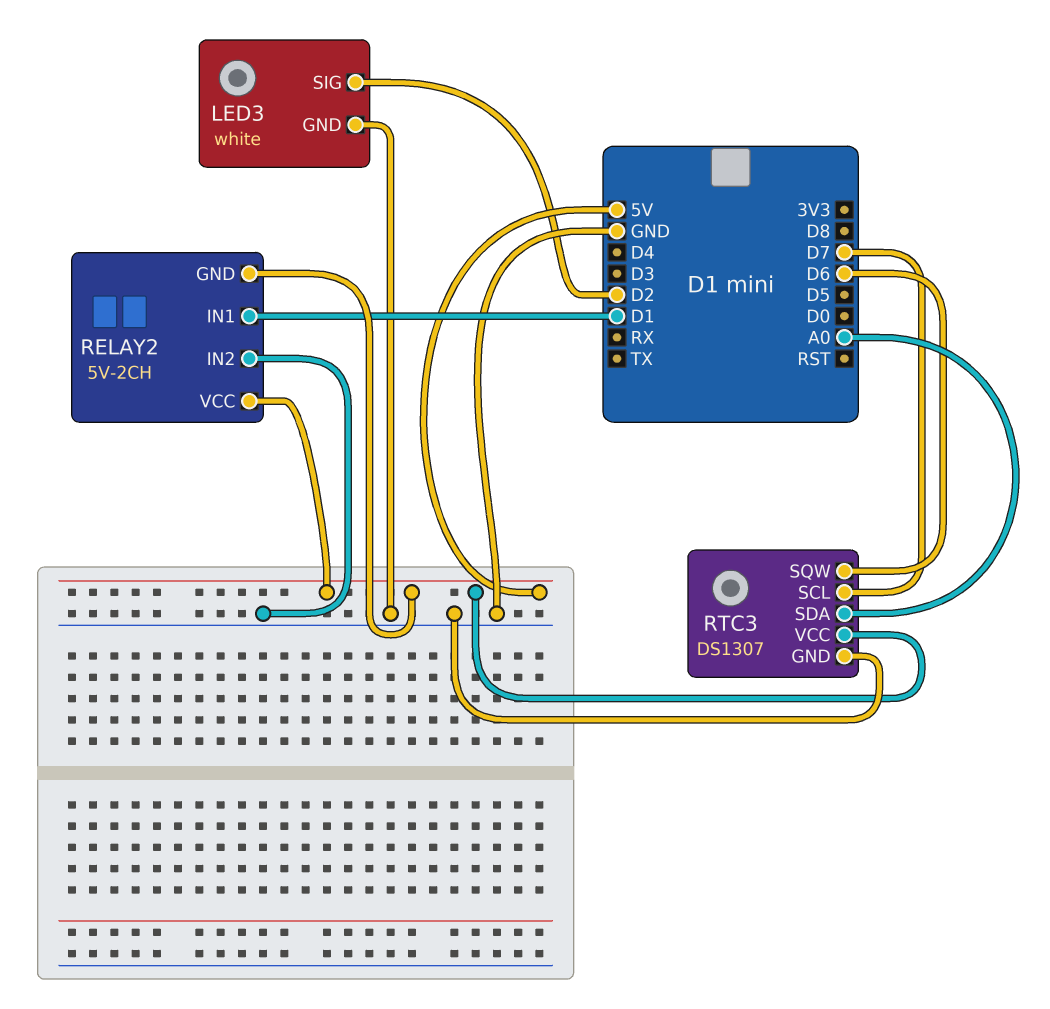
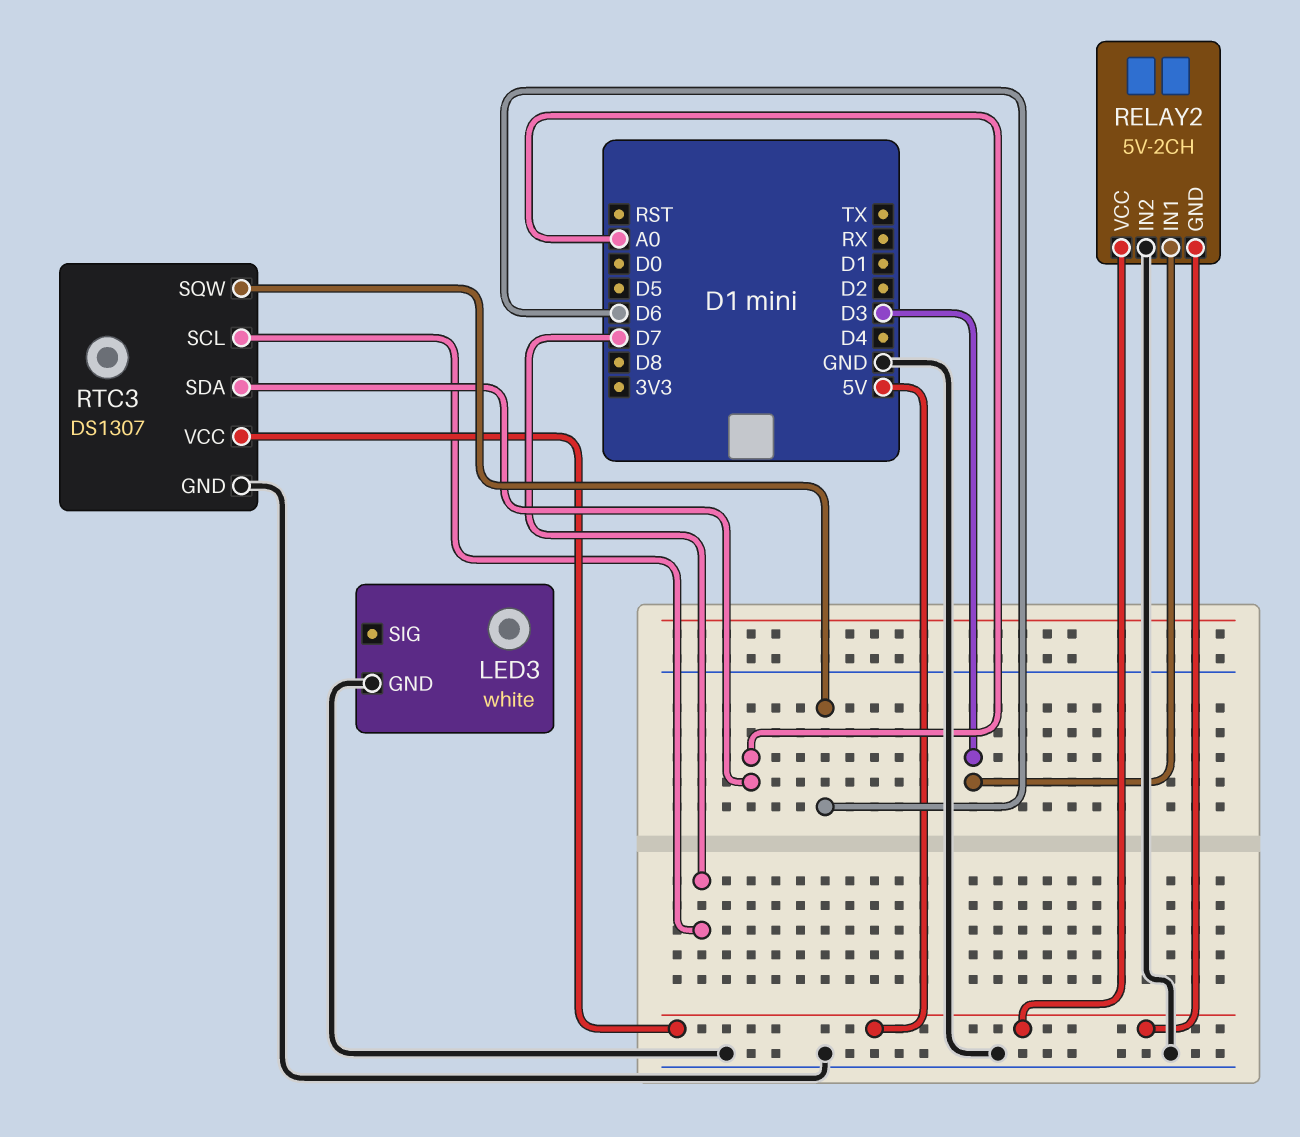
LED3 pin SIG: D2 -> none
RELAY2 pin IN1: D1 -> D3

